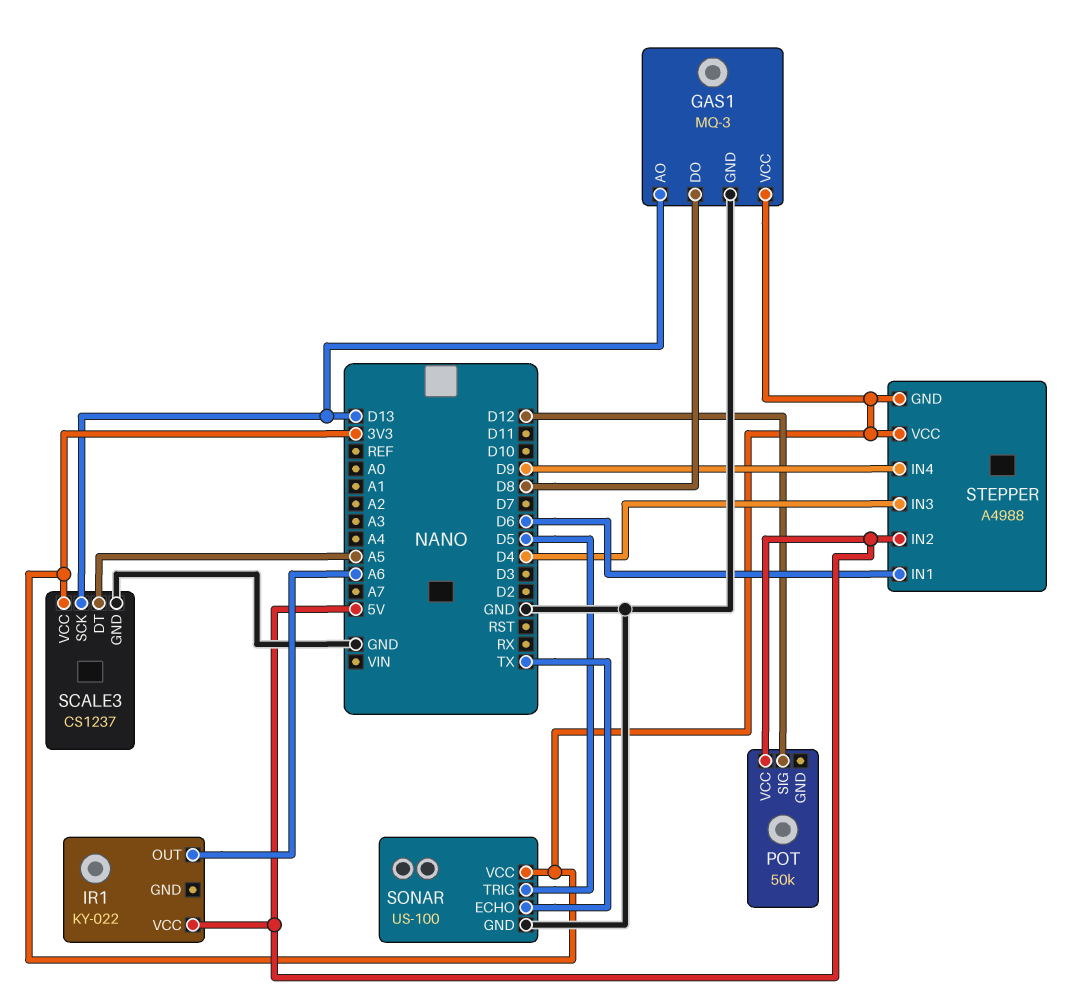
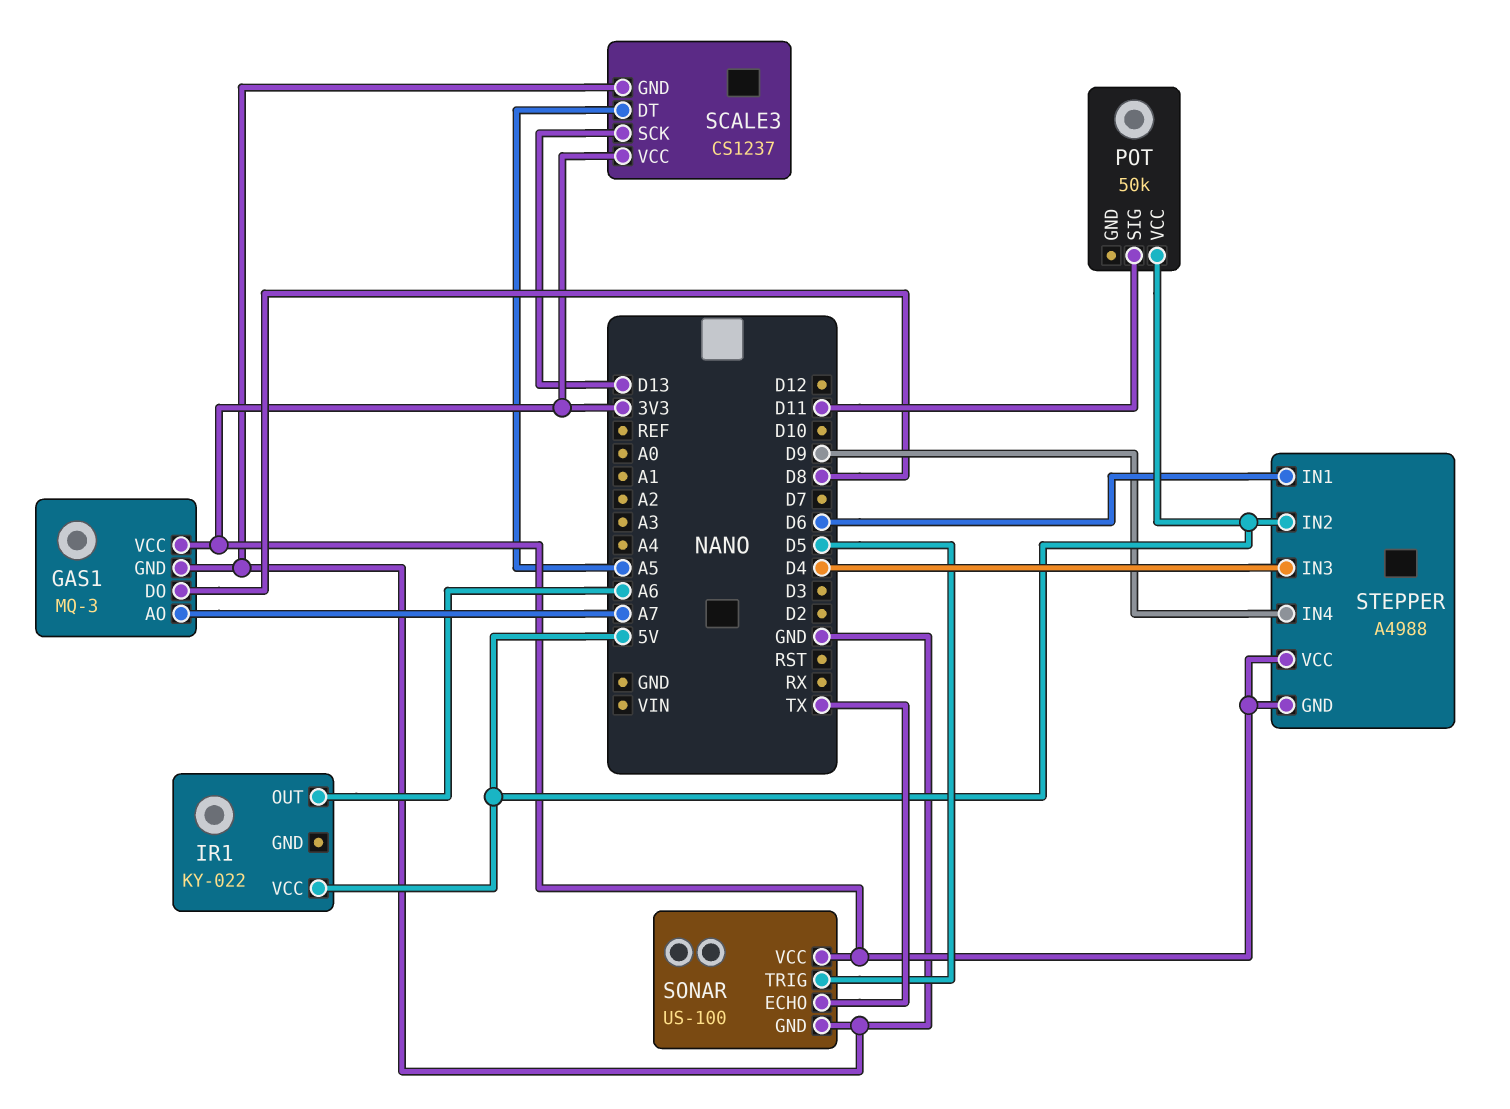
GAS1 pin AO: D13 -> A7
POT pin SIG: D12 -> D11

